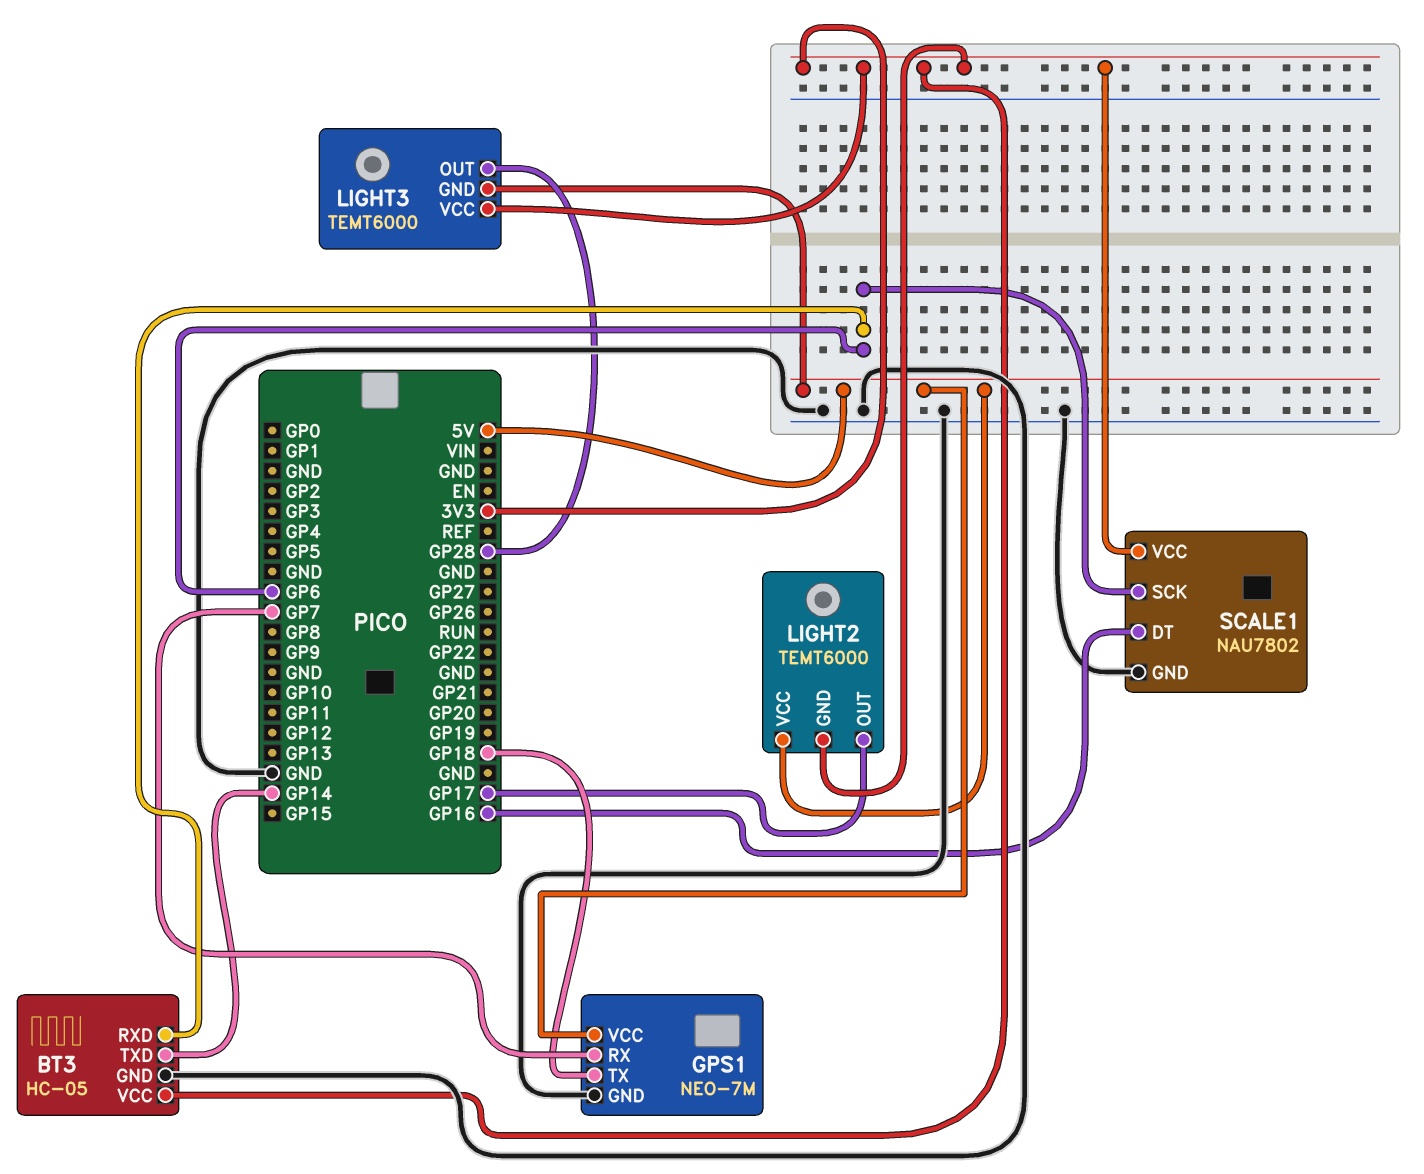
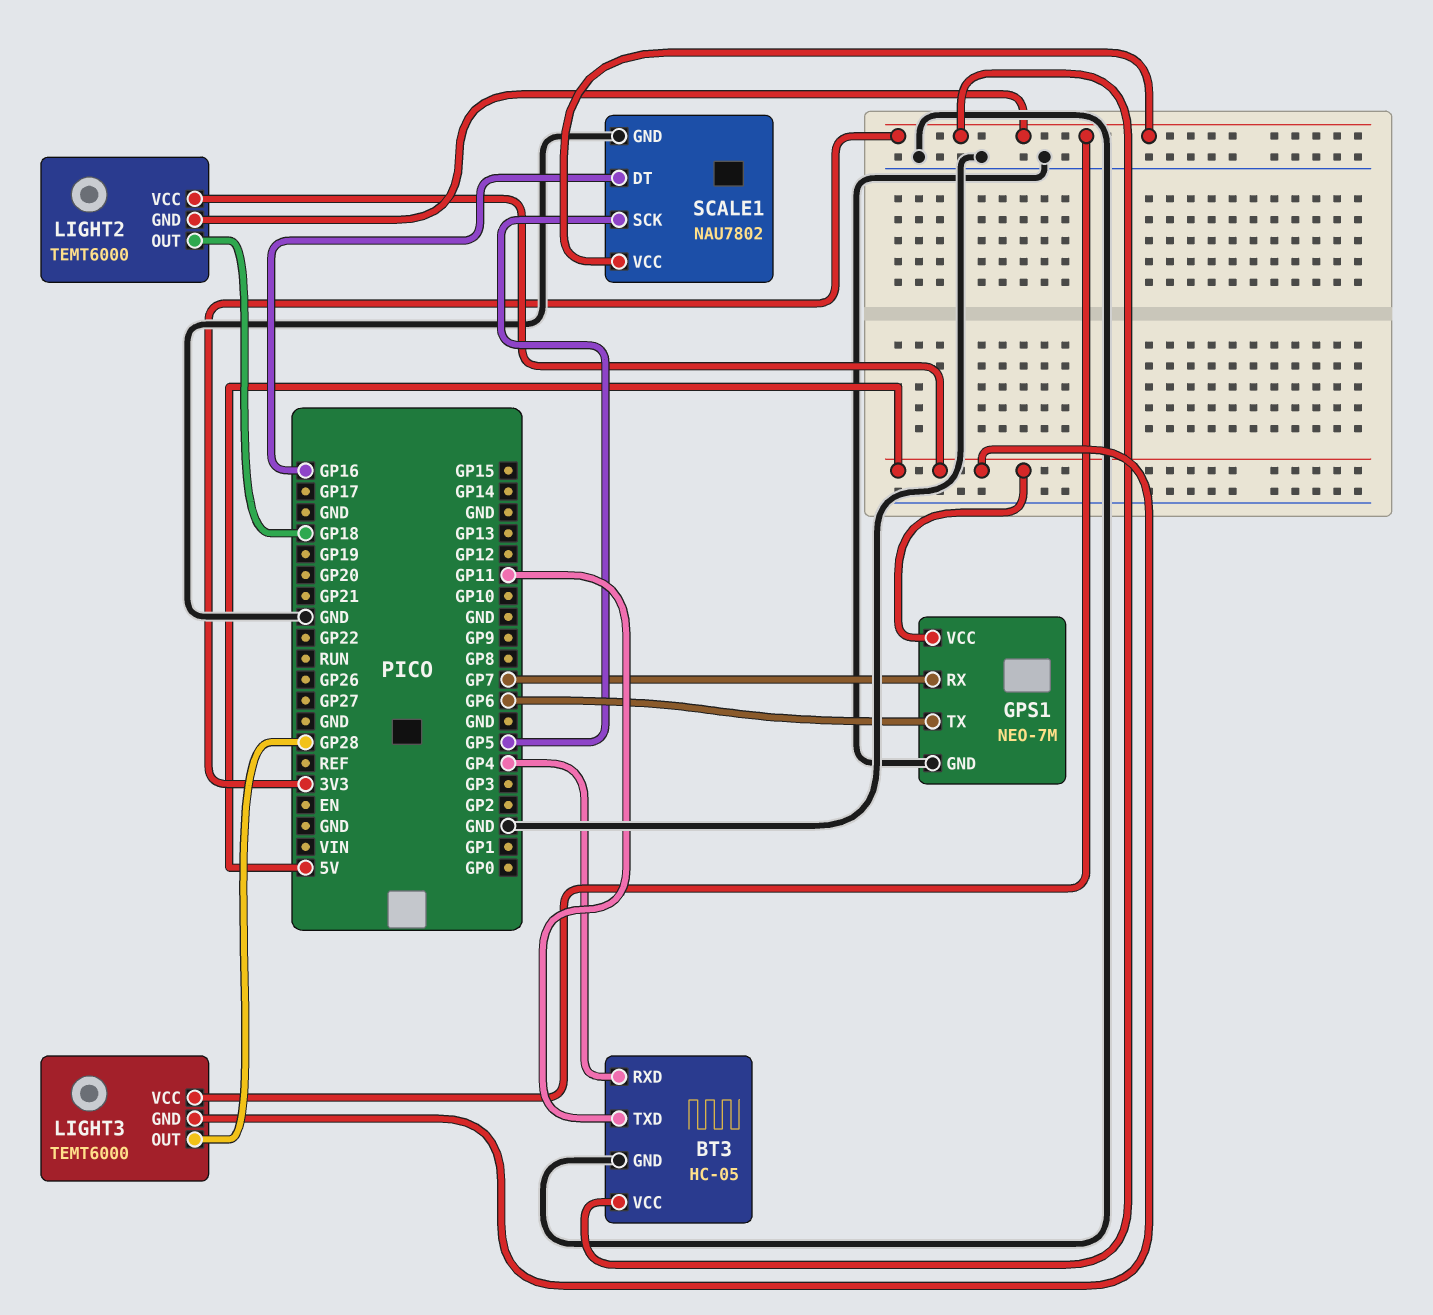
BT3 pin RXD: GP6 -> GP4
BT3 pin TXD: GP14 -> GP11
GPS1 pin TX: GP18 -> GP6
LIGHT2 pin OUT: GP17 -> GP18
SCALE1 pin SCK: GP6 -> GP5

